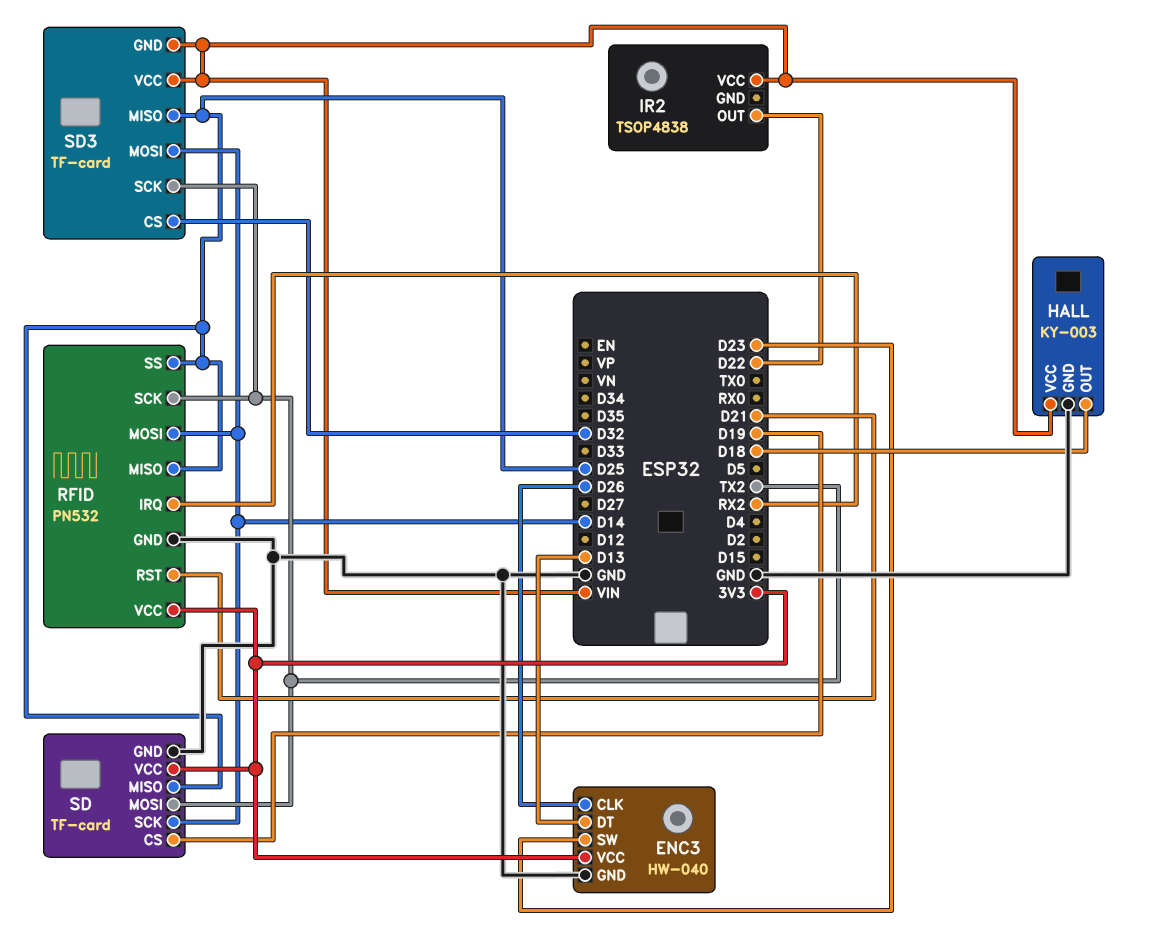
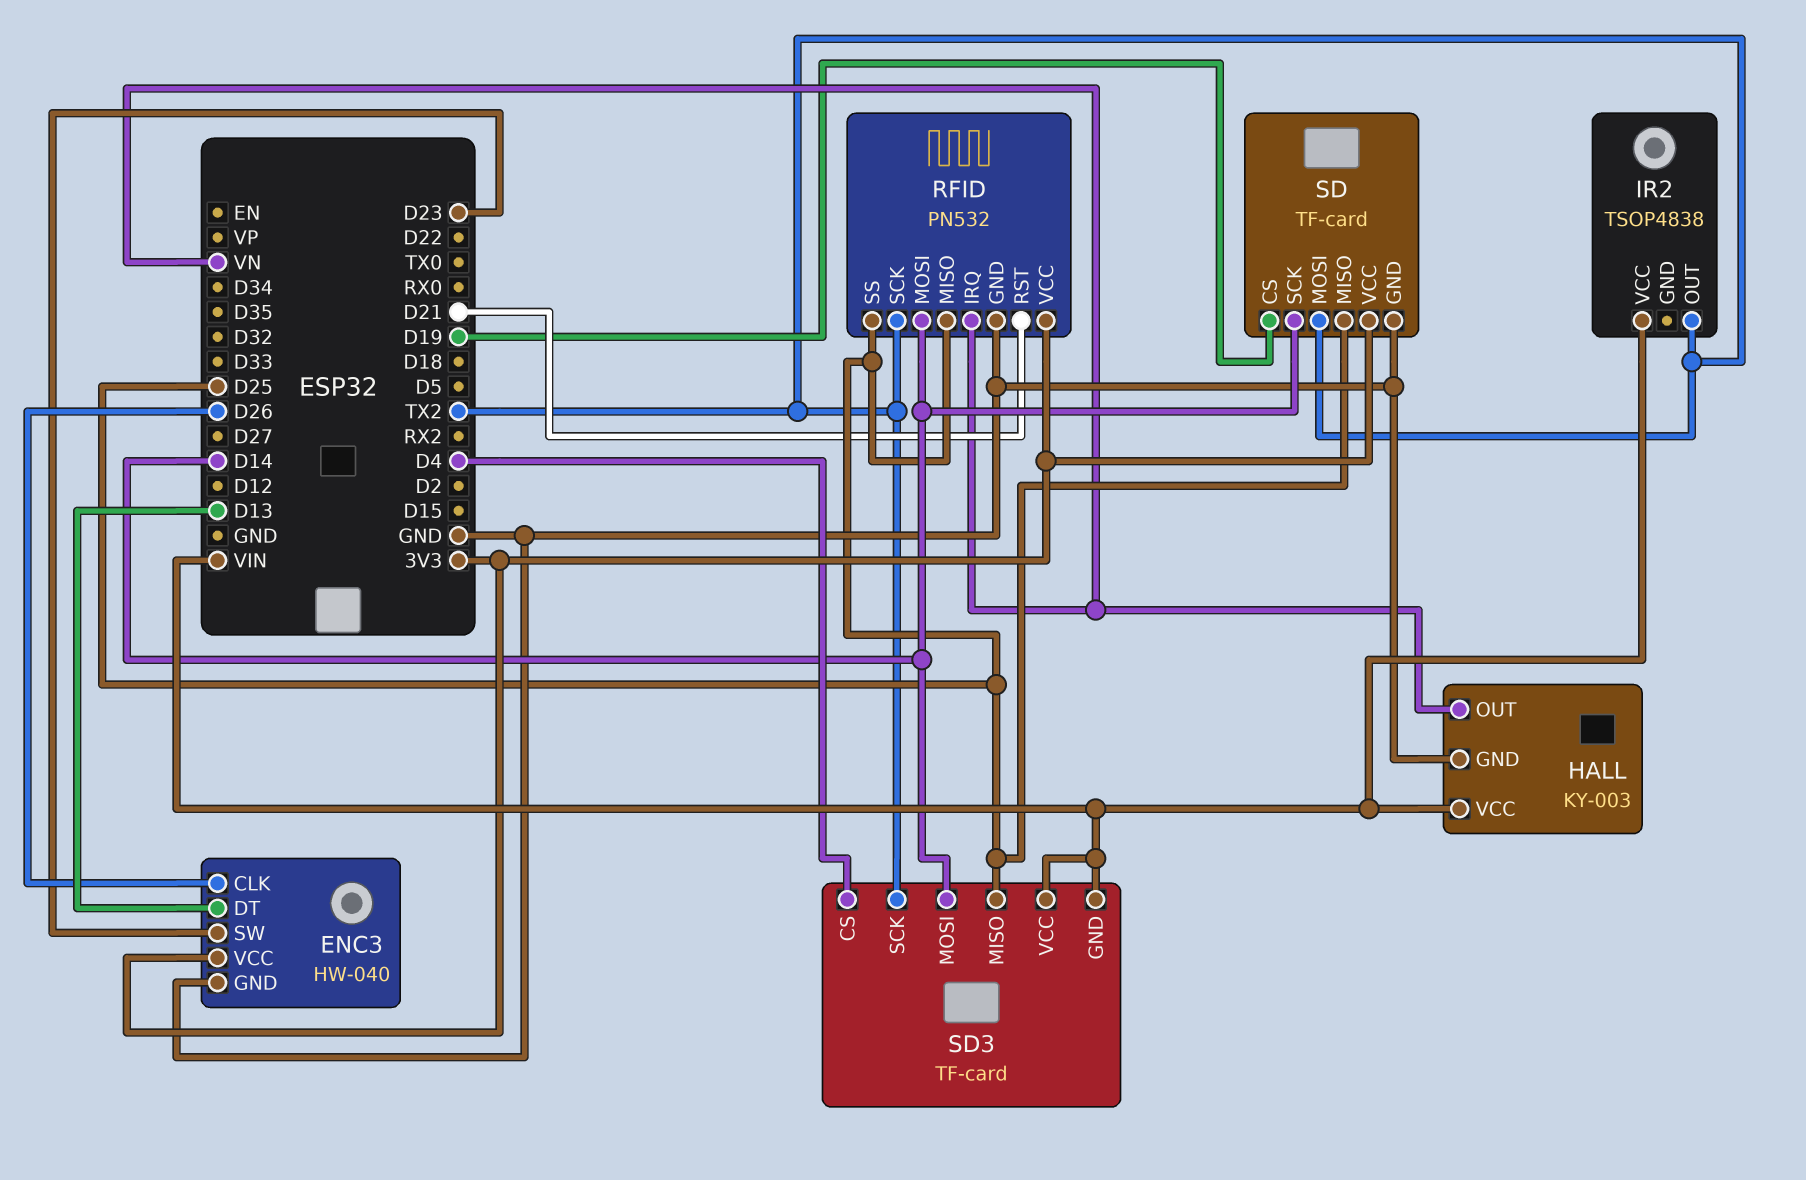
HALL pin OUT: D18 -> VN
IR2 pin OUT: D22 -> TX2
RFID pin IRQ: RX2 -> VN
SD3 pin CS: D32 -> D4

